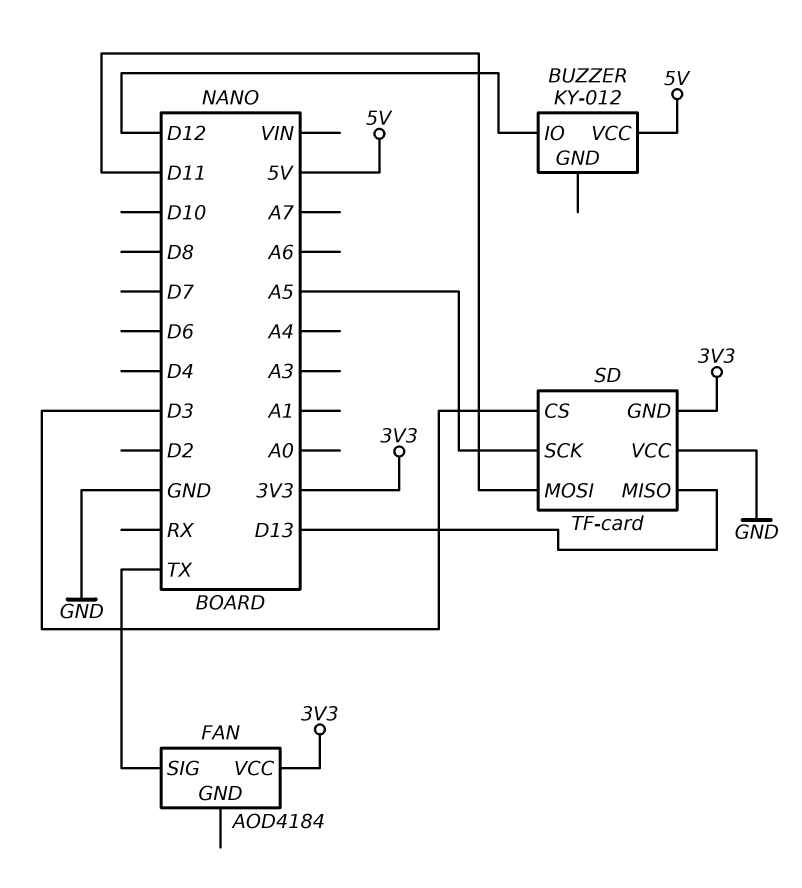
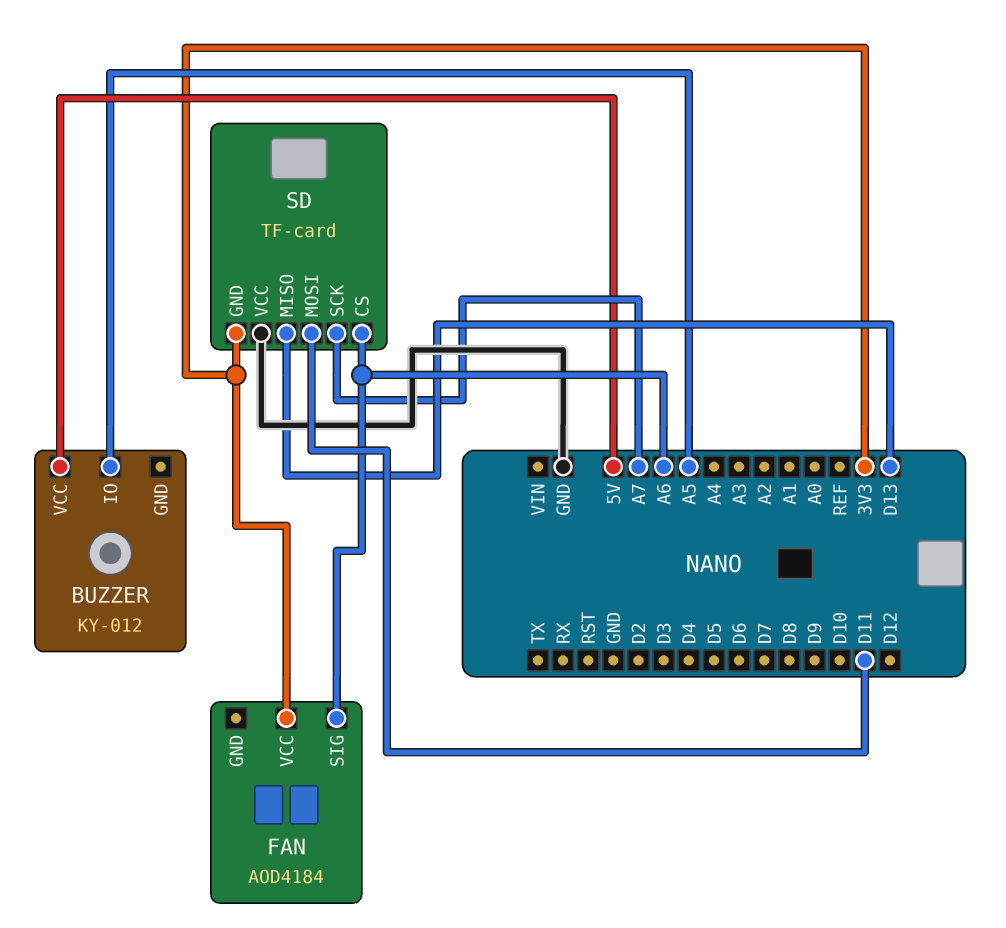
BUZZER pin IO: D12 -> A5
FAN pin SIG: TX -> A6
SD pin CS: D3 -> A6
SD pin SCK: A5 -> A7

